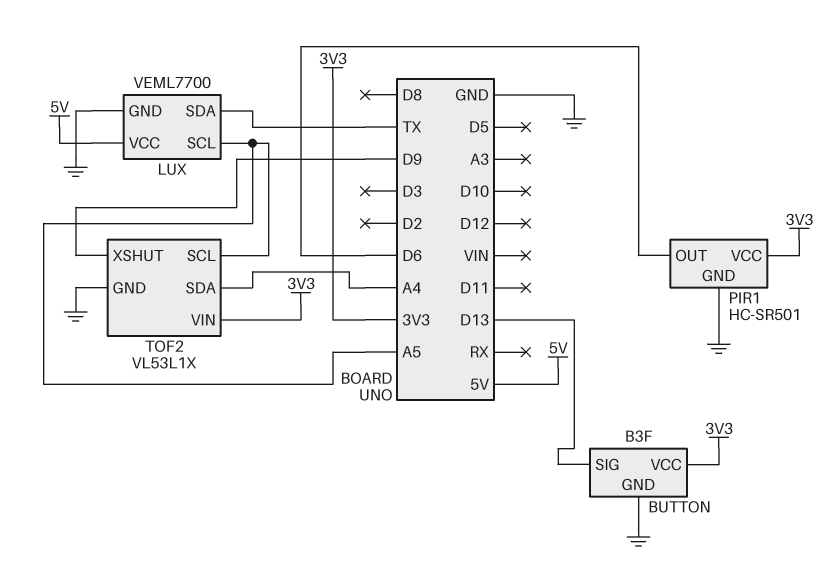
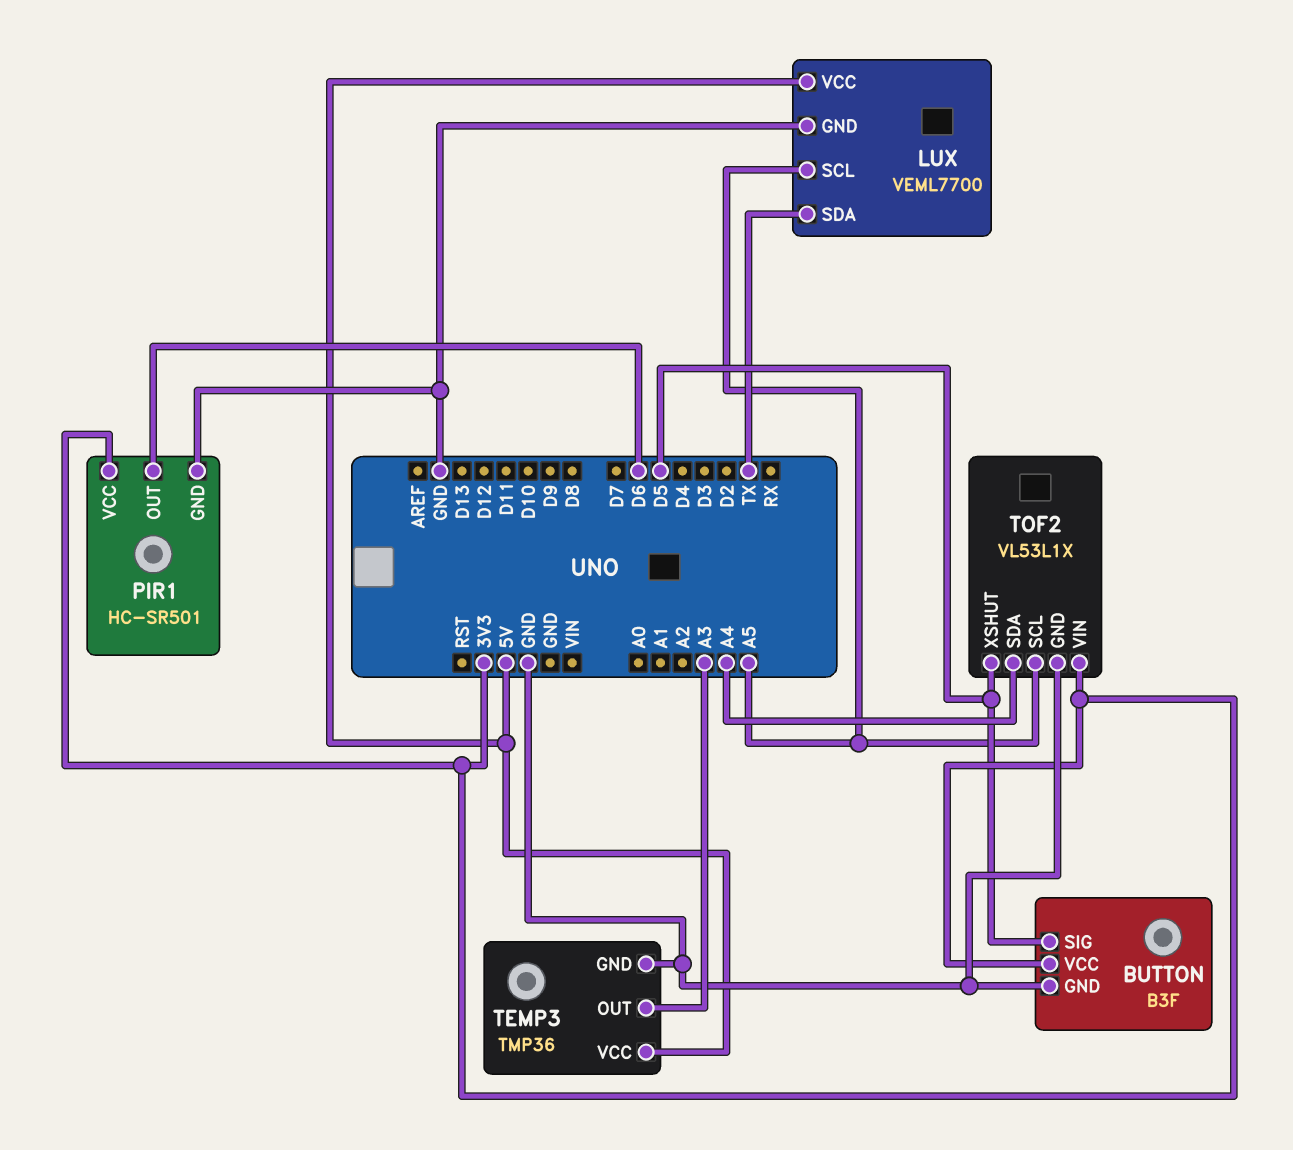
BUTTON pin SIG: D13 -> D5
TEMP3: none -> TMP36
TEMP3 pin GND: none -> GND
TEMP3 pin OUT: none -> A3
TEMP3 pin VCC: none -> 5V
TOF2 pin XSHUT: D9 -> D5

